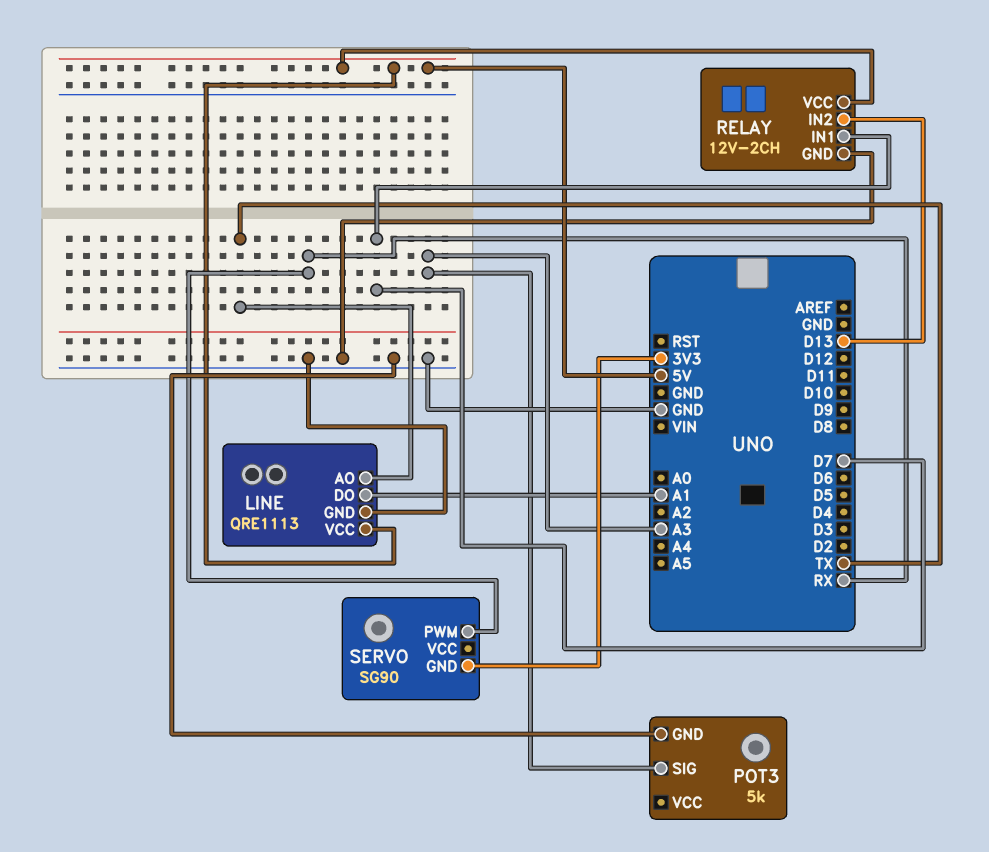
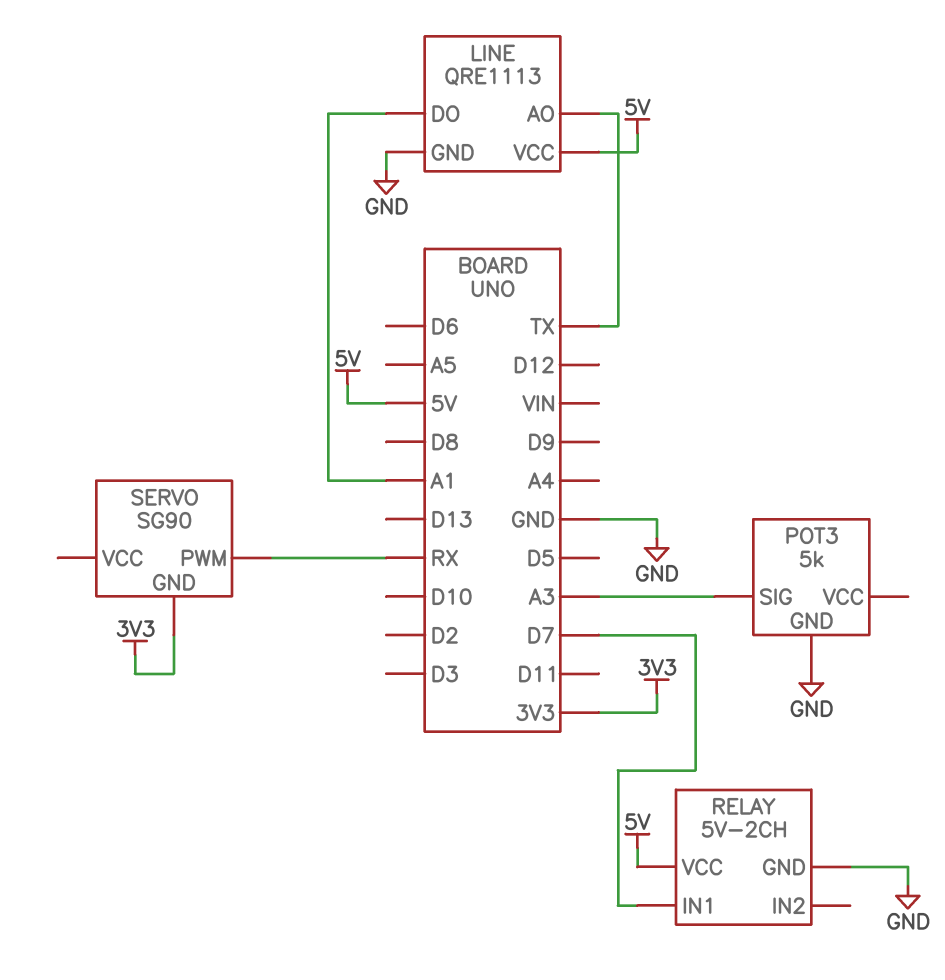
RELAY: 12V-2CH -> 5V-2CH
RELAY pin IN2: D13 -> none

